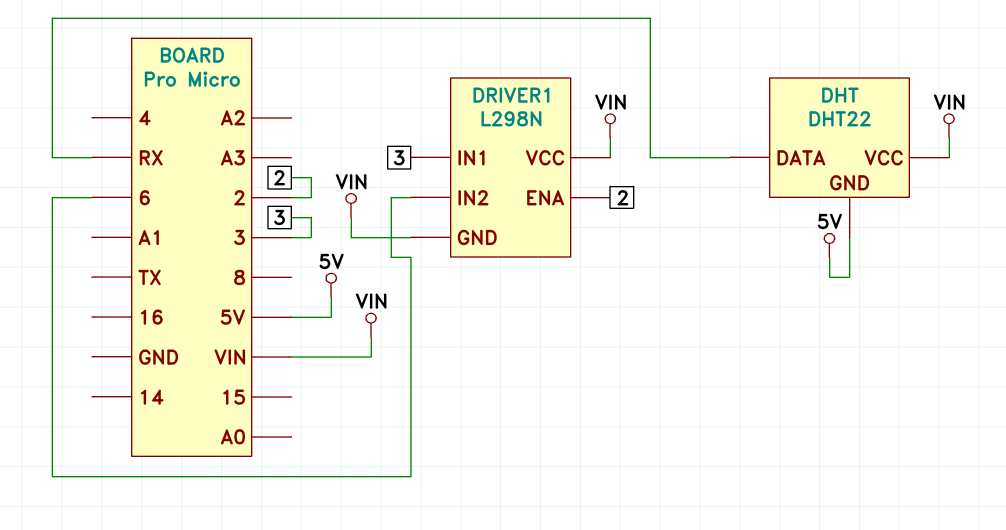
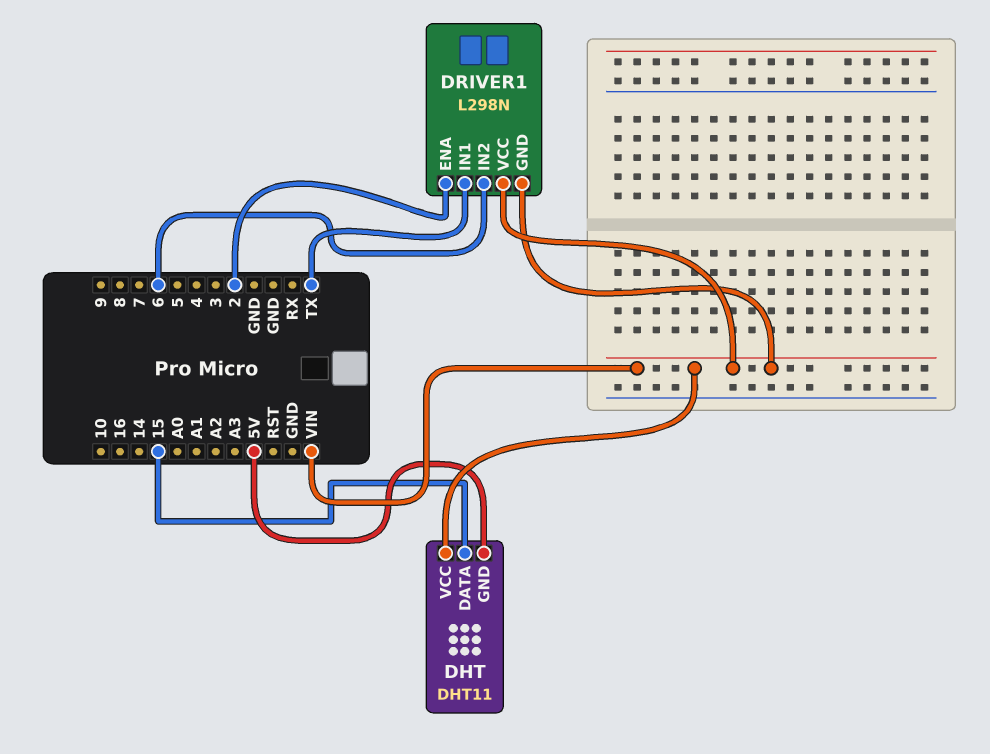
DHT: DHT22 -> DHT11
DHT pin DATA: RX -> 15
DRIVER1 pin IN1: 3 -> TX

